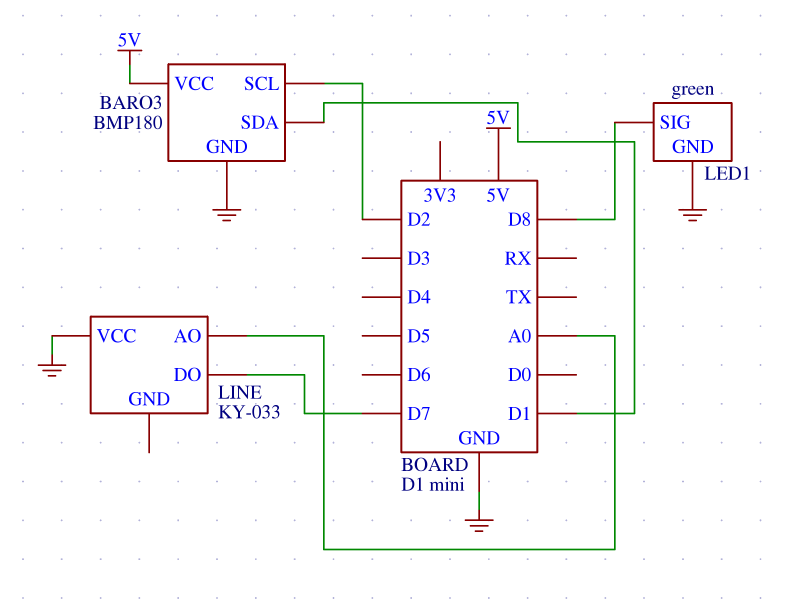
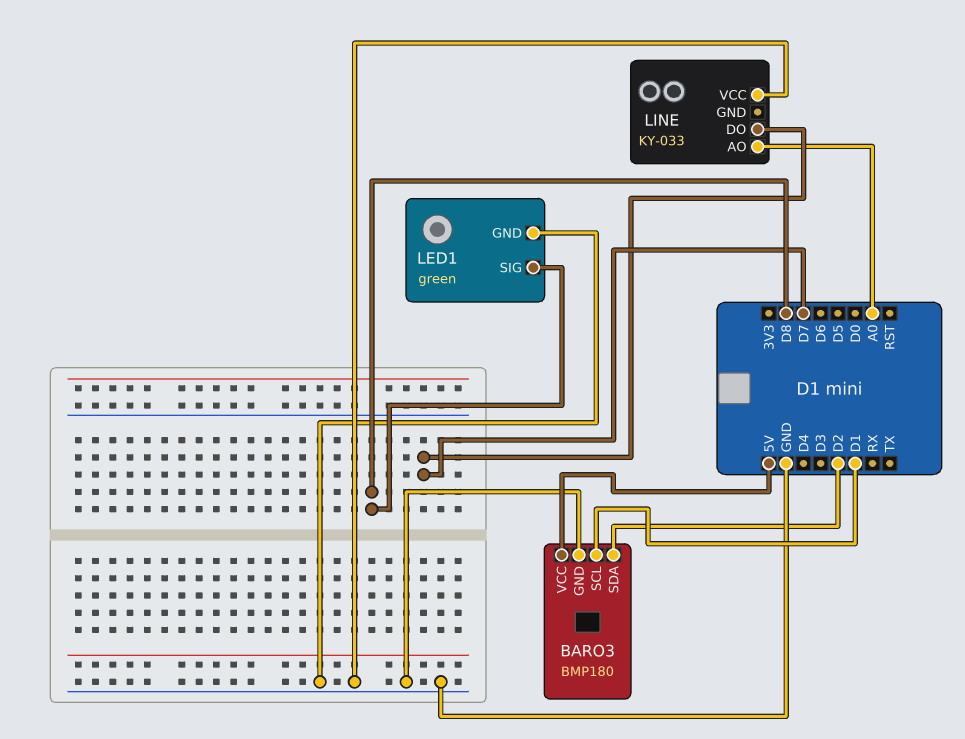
BARO3 pin SCL: D2 -> D1
BARO3 pin SDA: D1 -> D2

